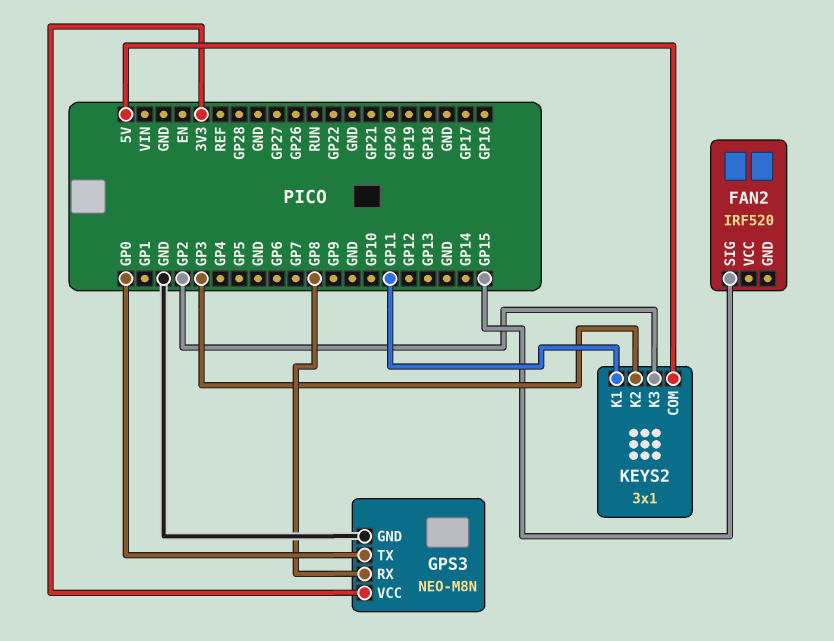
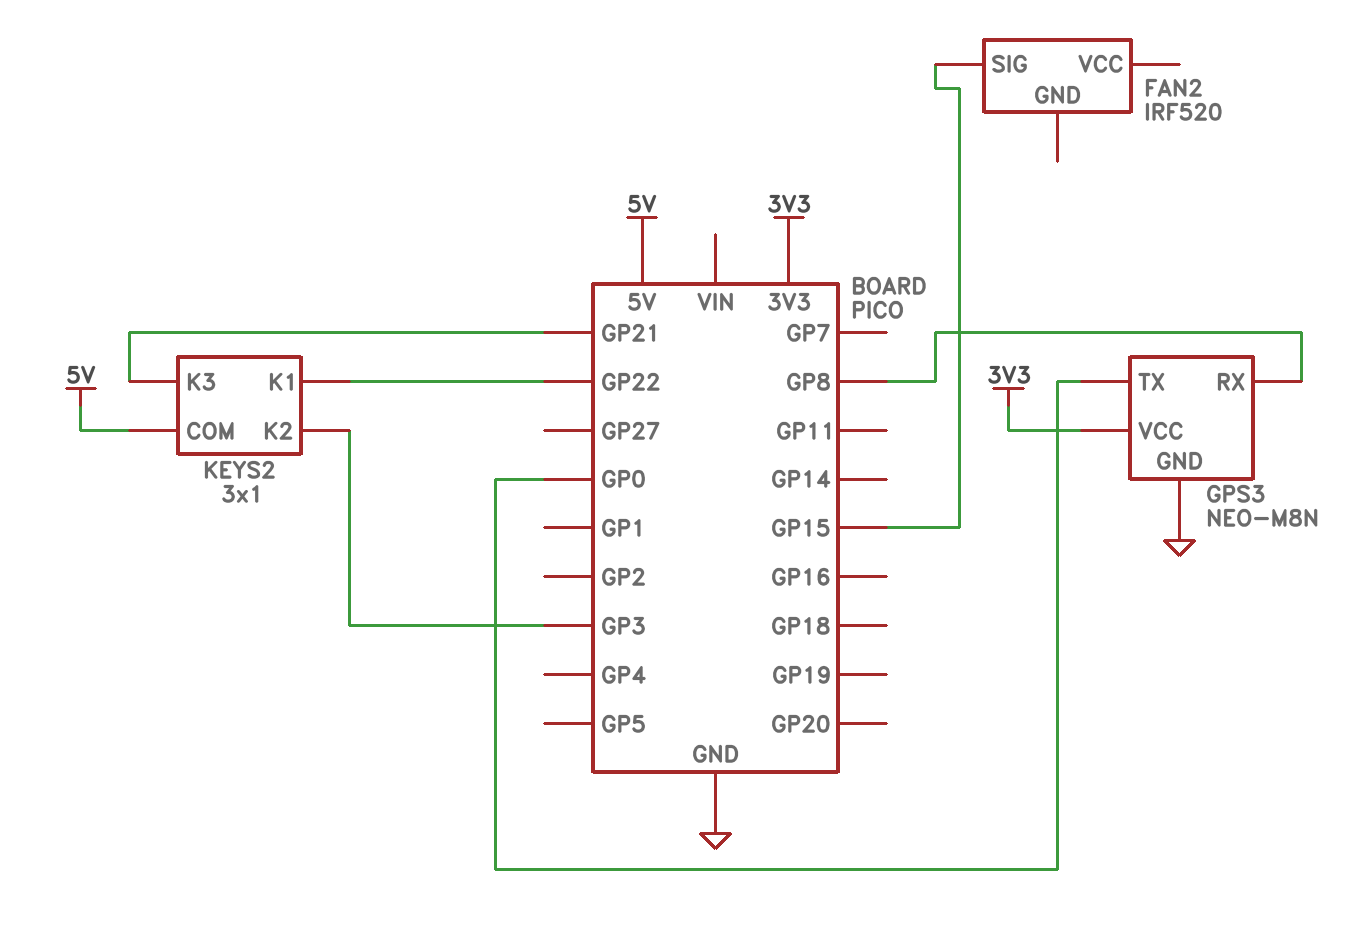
KEYS2 pin K1: GP11 -> GP22
KEYS2 pin K3: GP2 -> GP21

